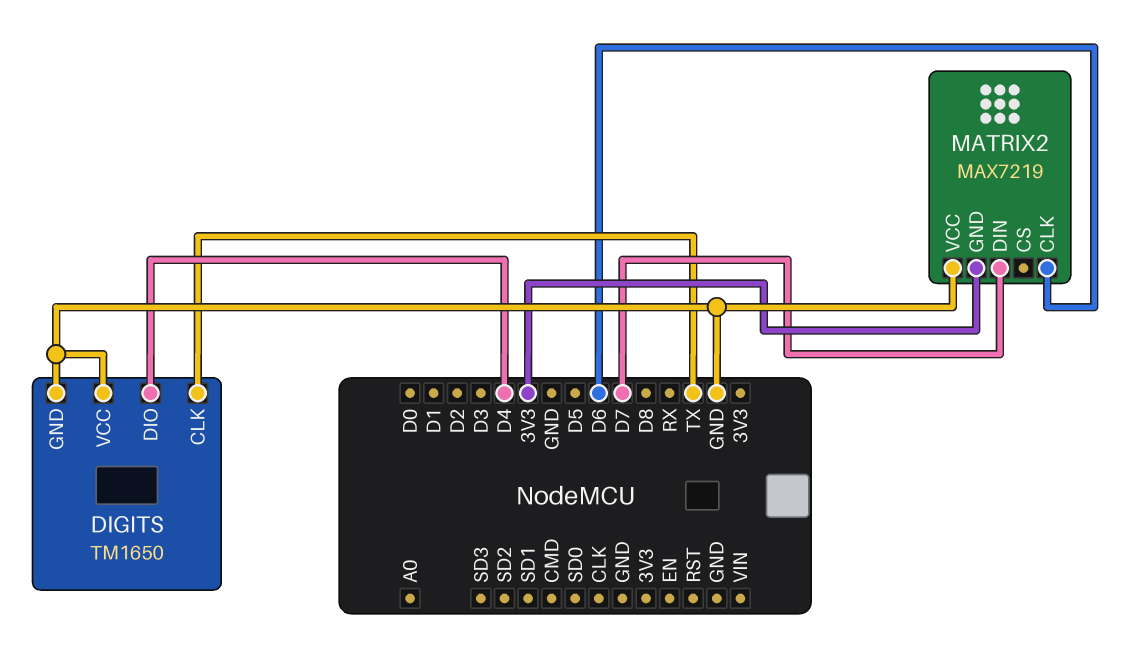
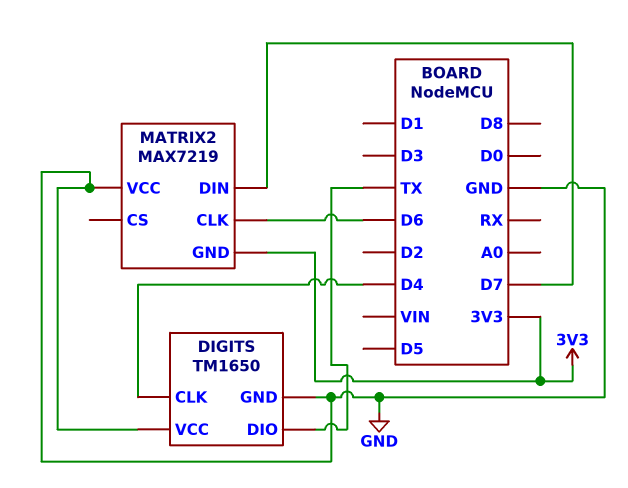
DIGITS pin CLK: TX -> D4
DIGITS pin DIO: D4 -> TX

